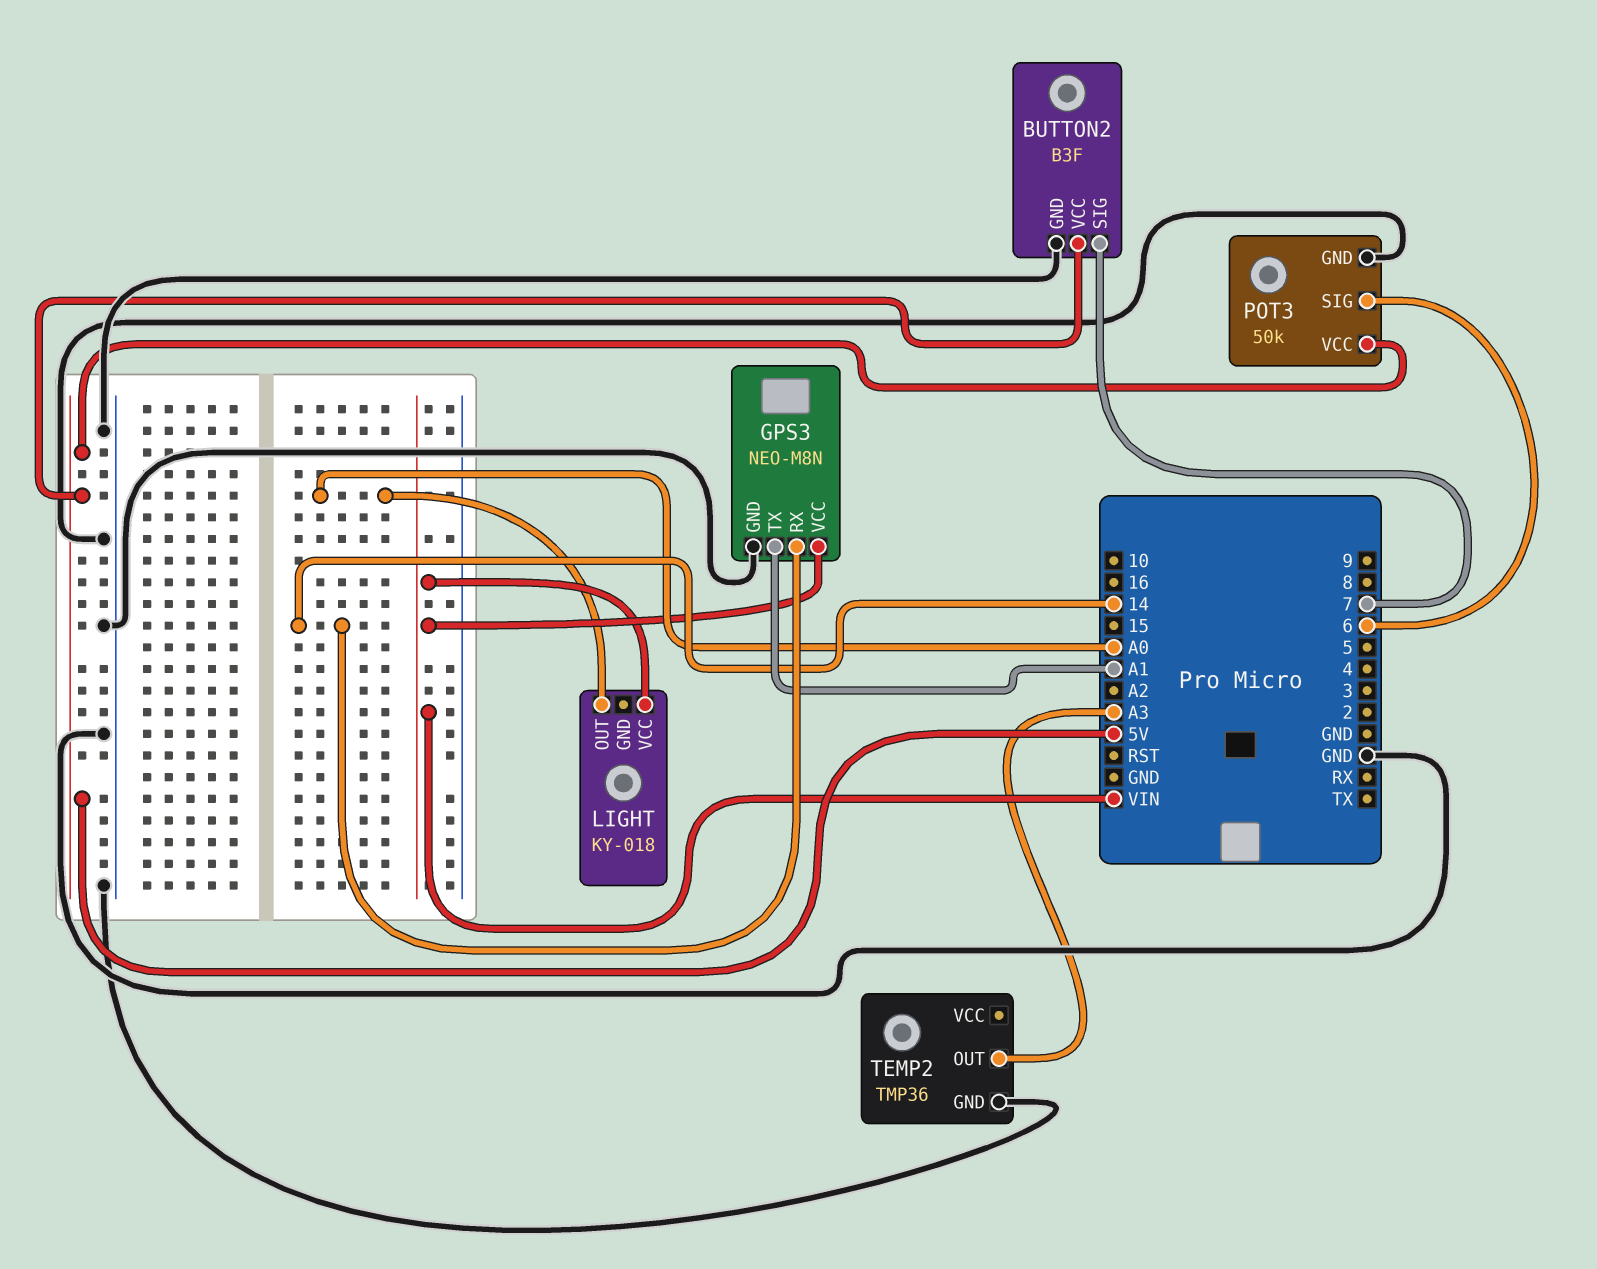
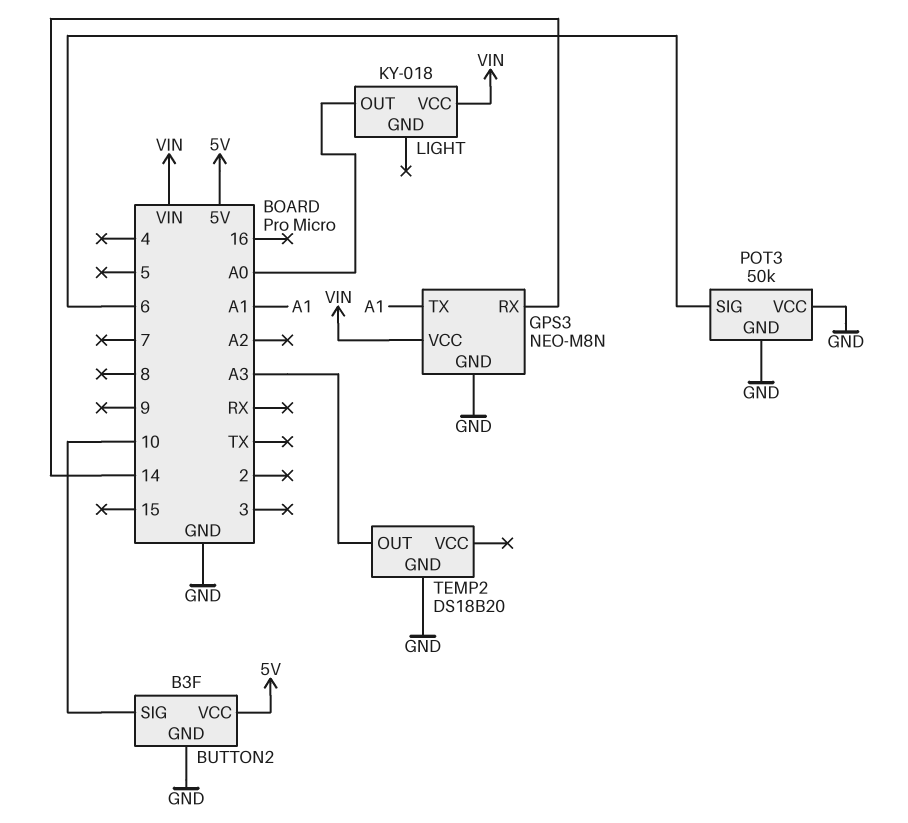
BUTTON2 pin SIG: 7 -> 10
POT3 pin VCC: 5V -> GND
TEMP2: TMP36 -> DS18B20

